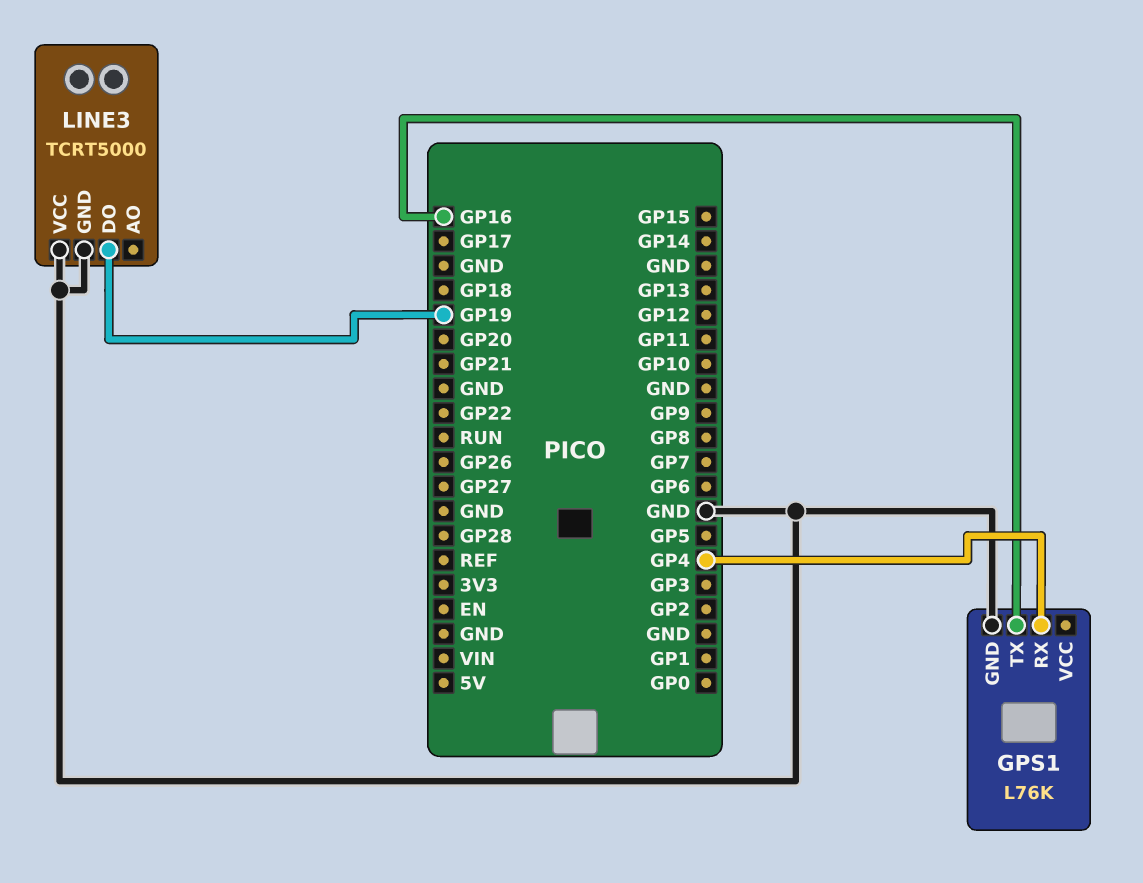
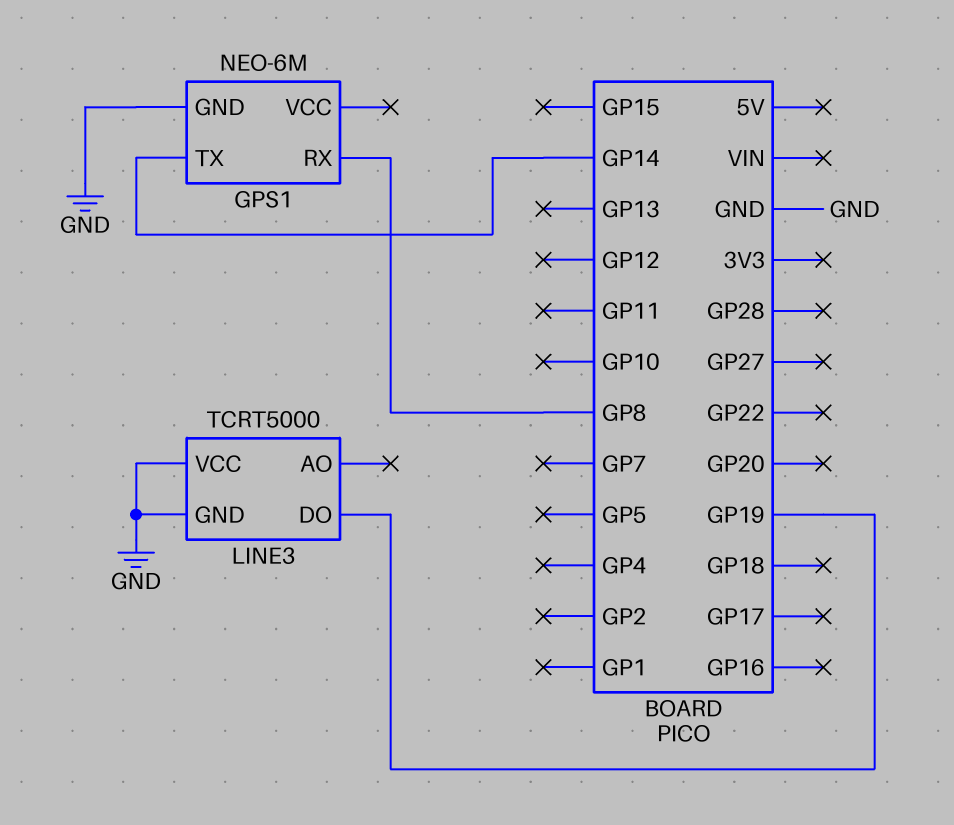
GPS1: L76K -> NEO-6M
GPS1 pin RX: GP4 -> GP8
GPS1 pin TX: GP16 -> GP14

